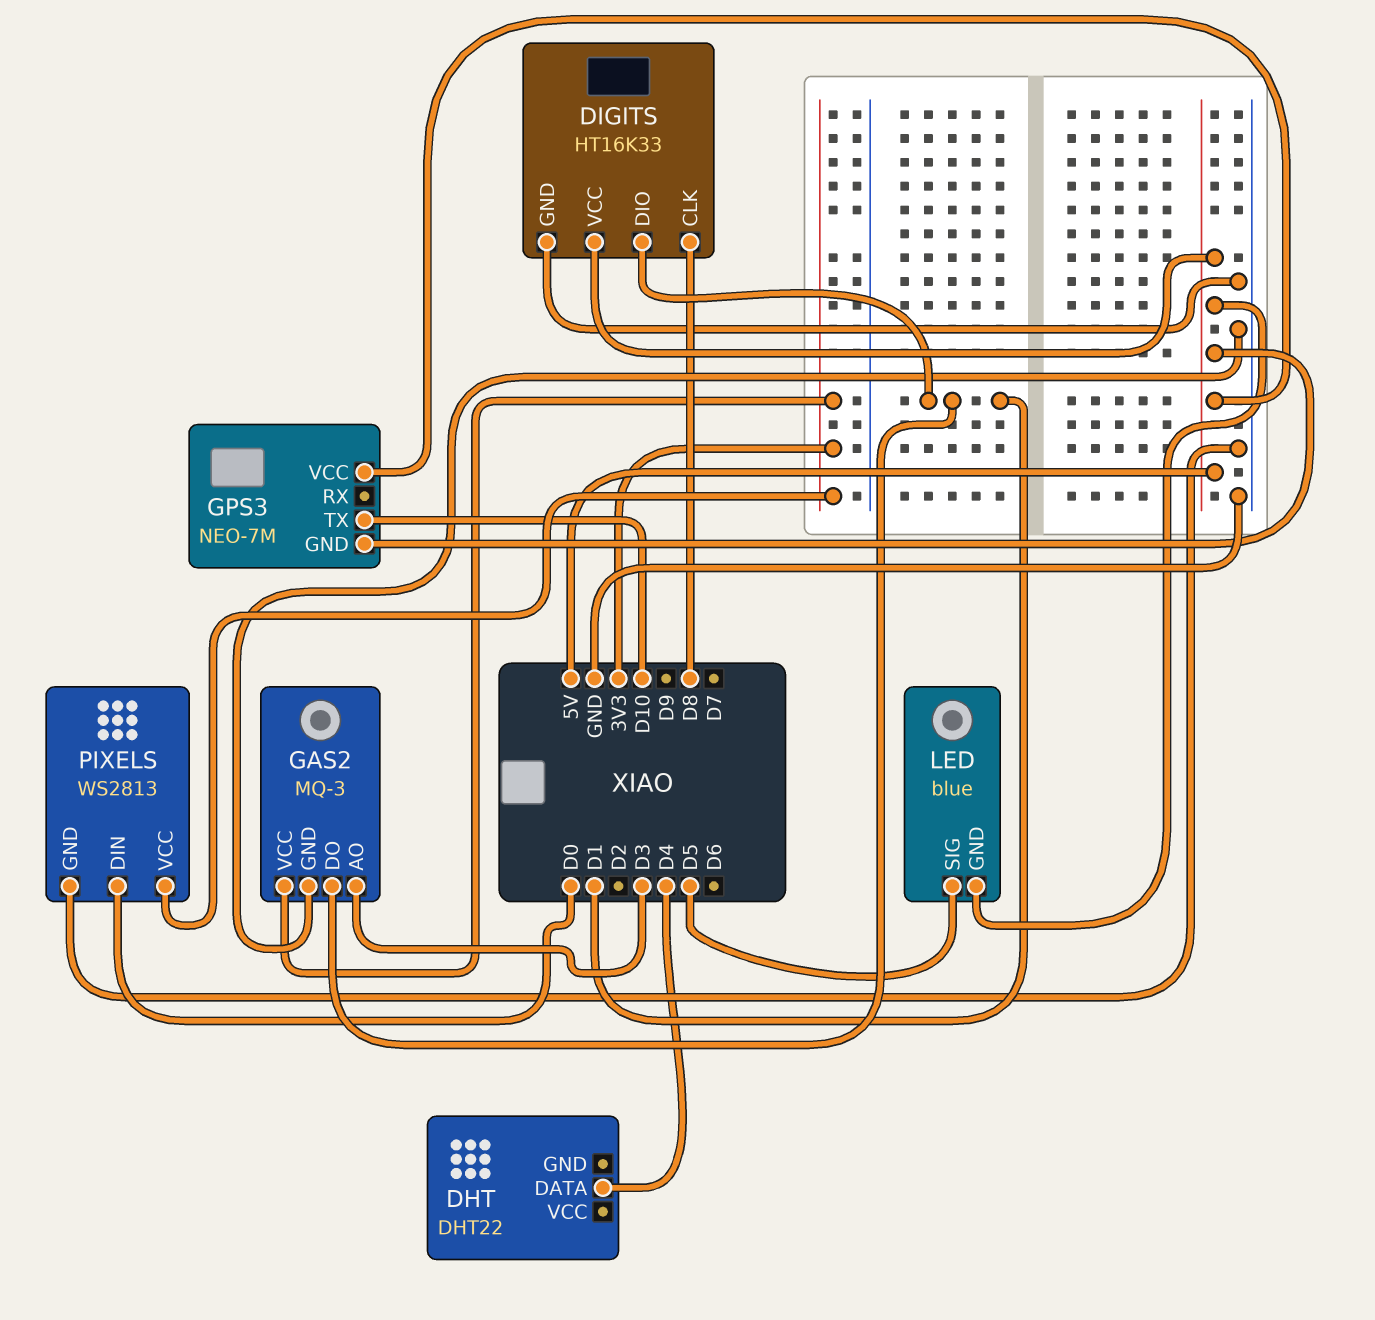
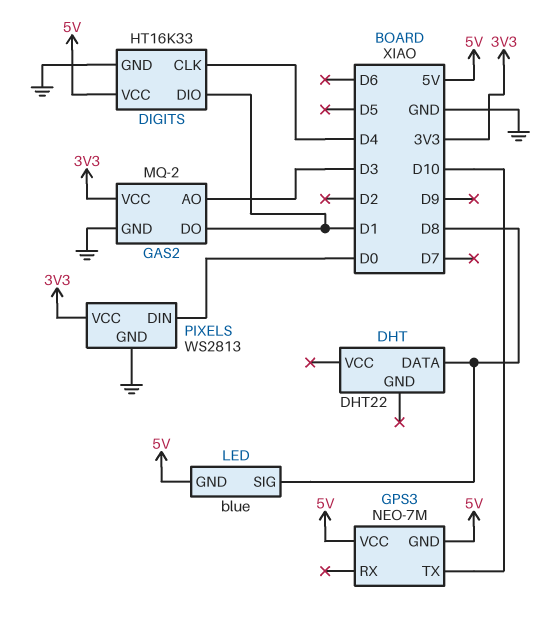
DHT pin DATA: D4 -> D8
DIGITS pin CLK: D8 -> D4
GAS2: MQ-3 -> MQ-2
LED pin SIG: D5 -> D8

